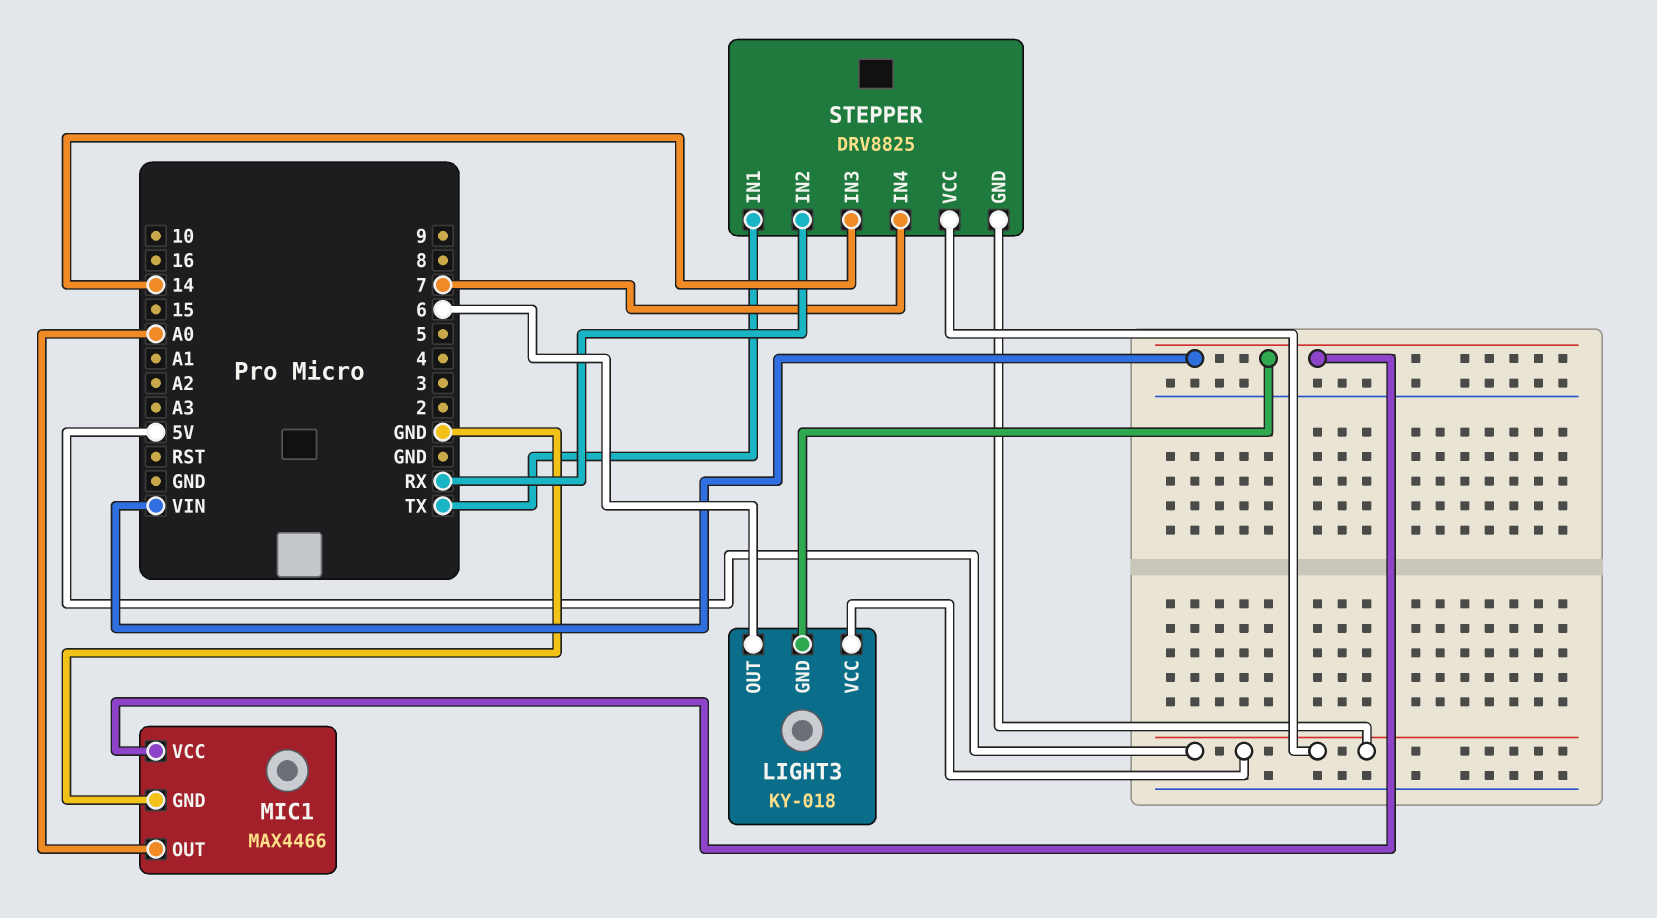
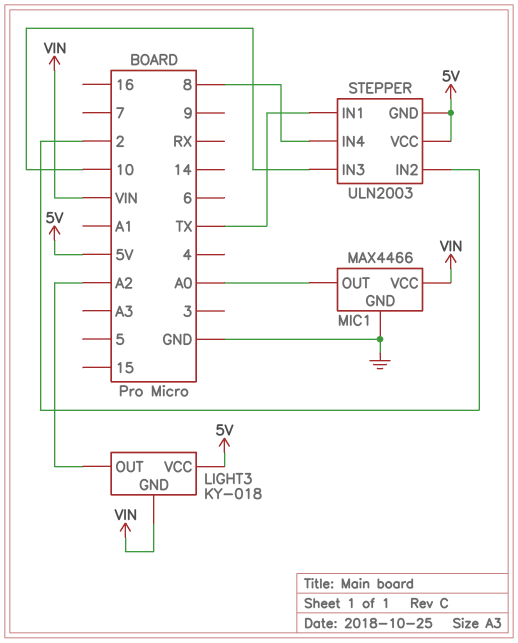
LIGHT3 pin OUT: 6 -> A2
STEPPER: DRV8825 -> ULN2003
STEPPER pin IN2: RX -> 2
STEPPER pin IN3: 14 -> 10
STEPPER pin IN4: 7 -> 8

